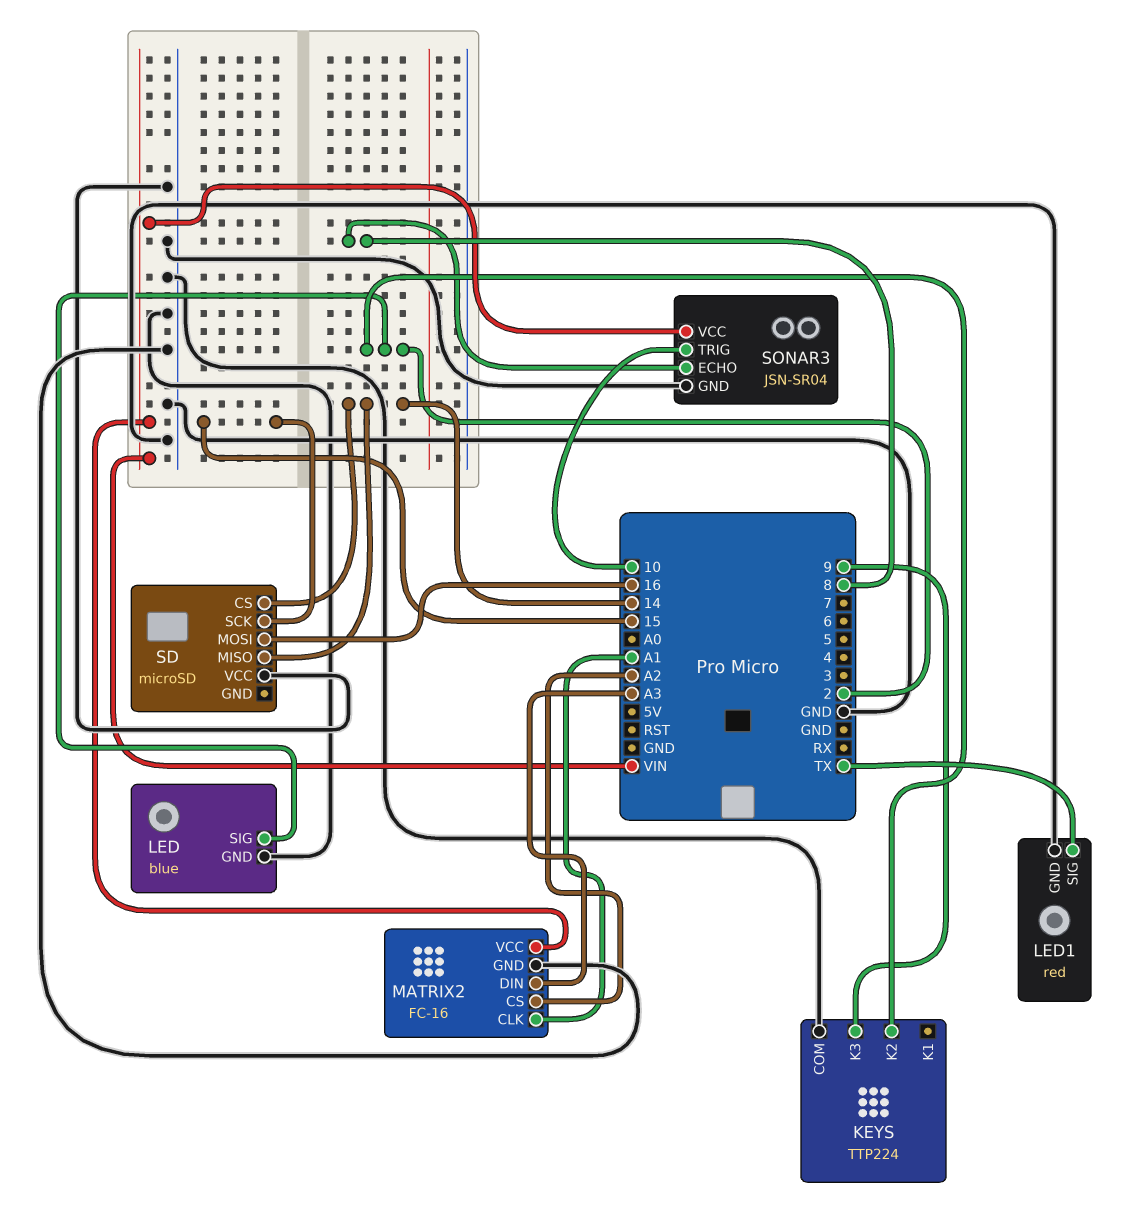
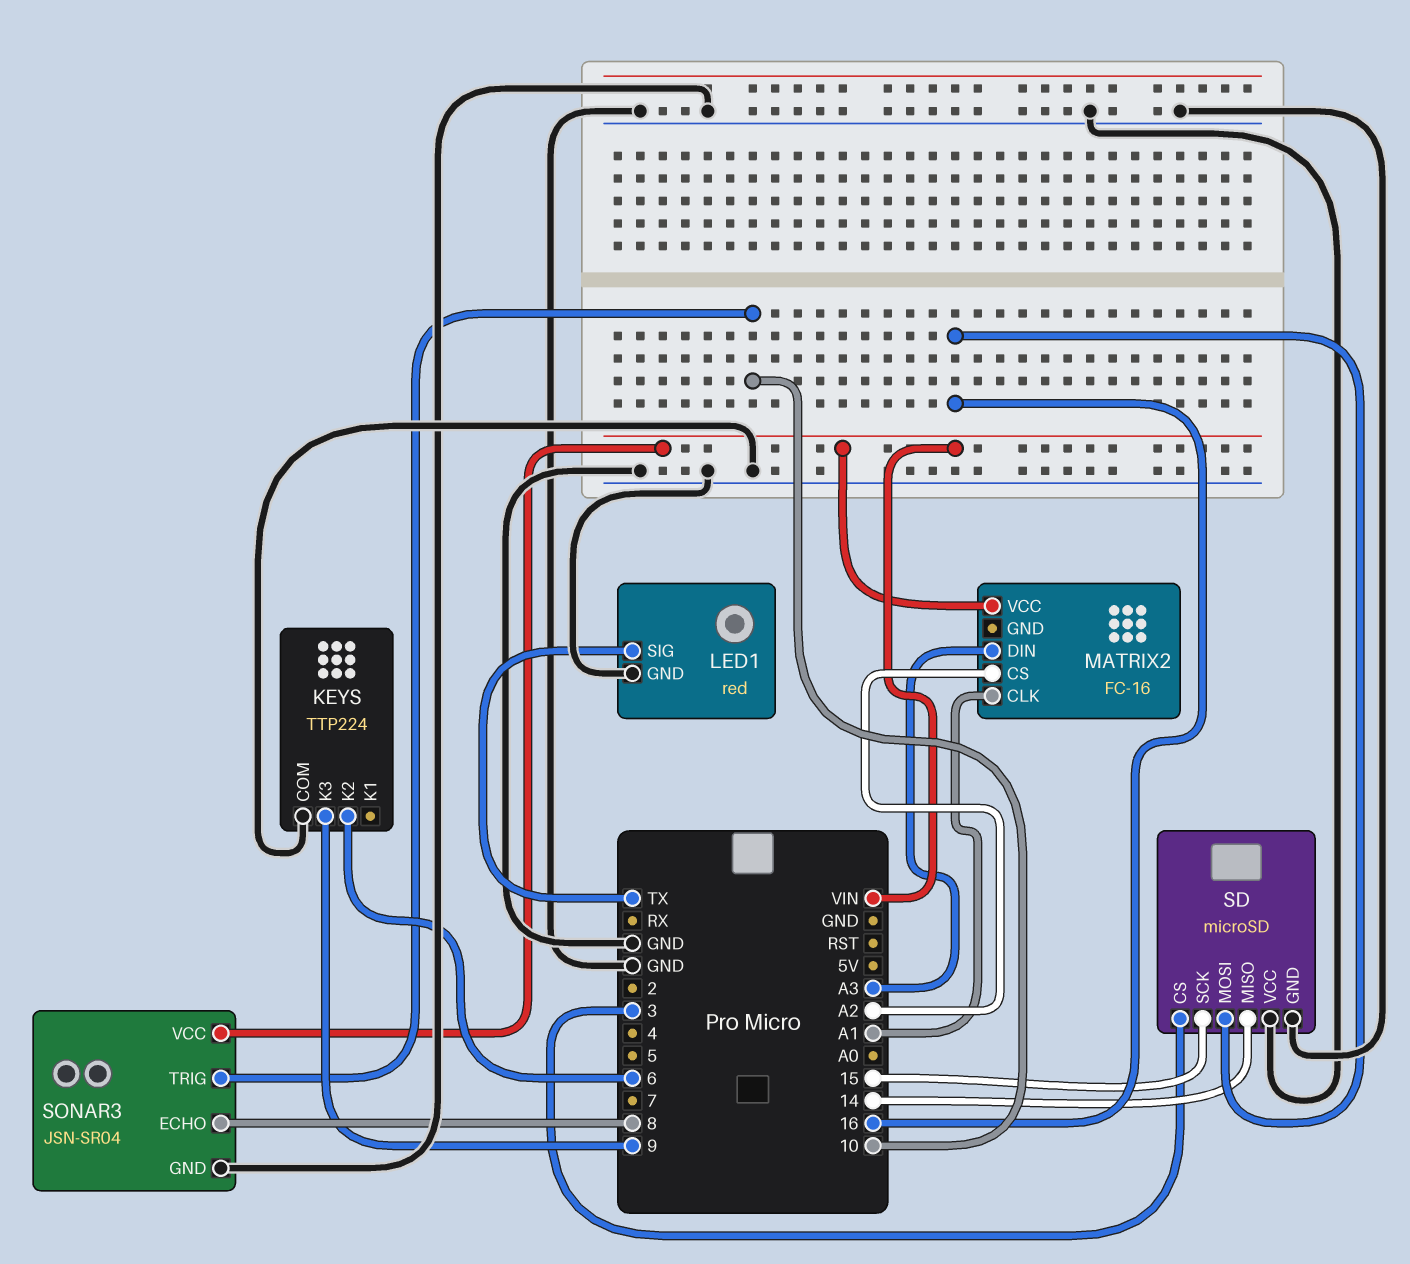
KEYS pin K2: 2 -> 6
LED: blue -> none
LED pin GND: GND -> none
LED pin SIG: 2 -> none
MATRIX2 pin GND: GND -> none
SD pin CS: 14 -> 3
SD pin GND: none -> GND

